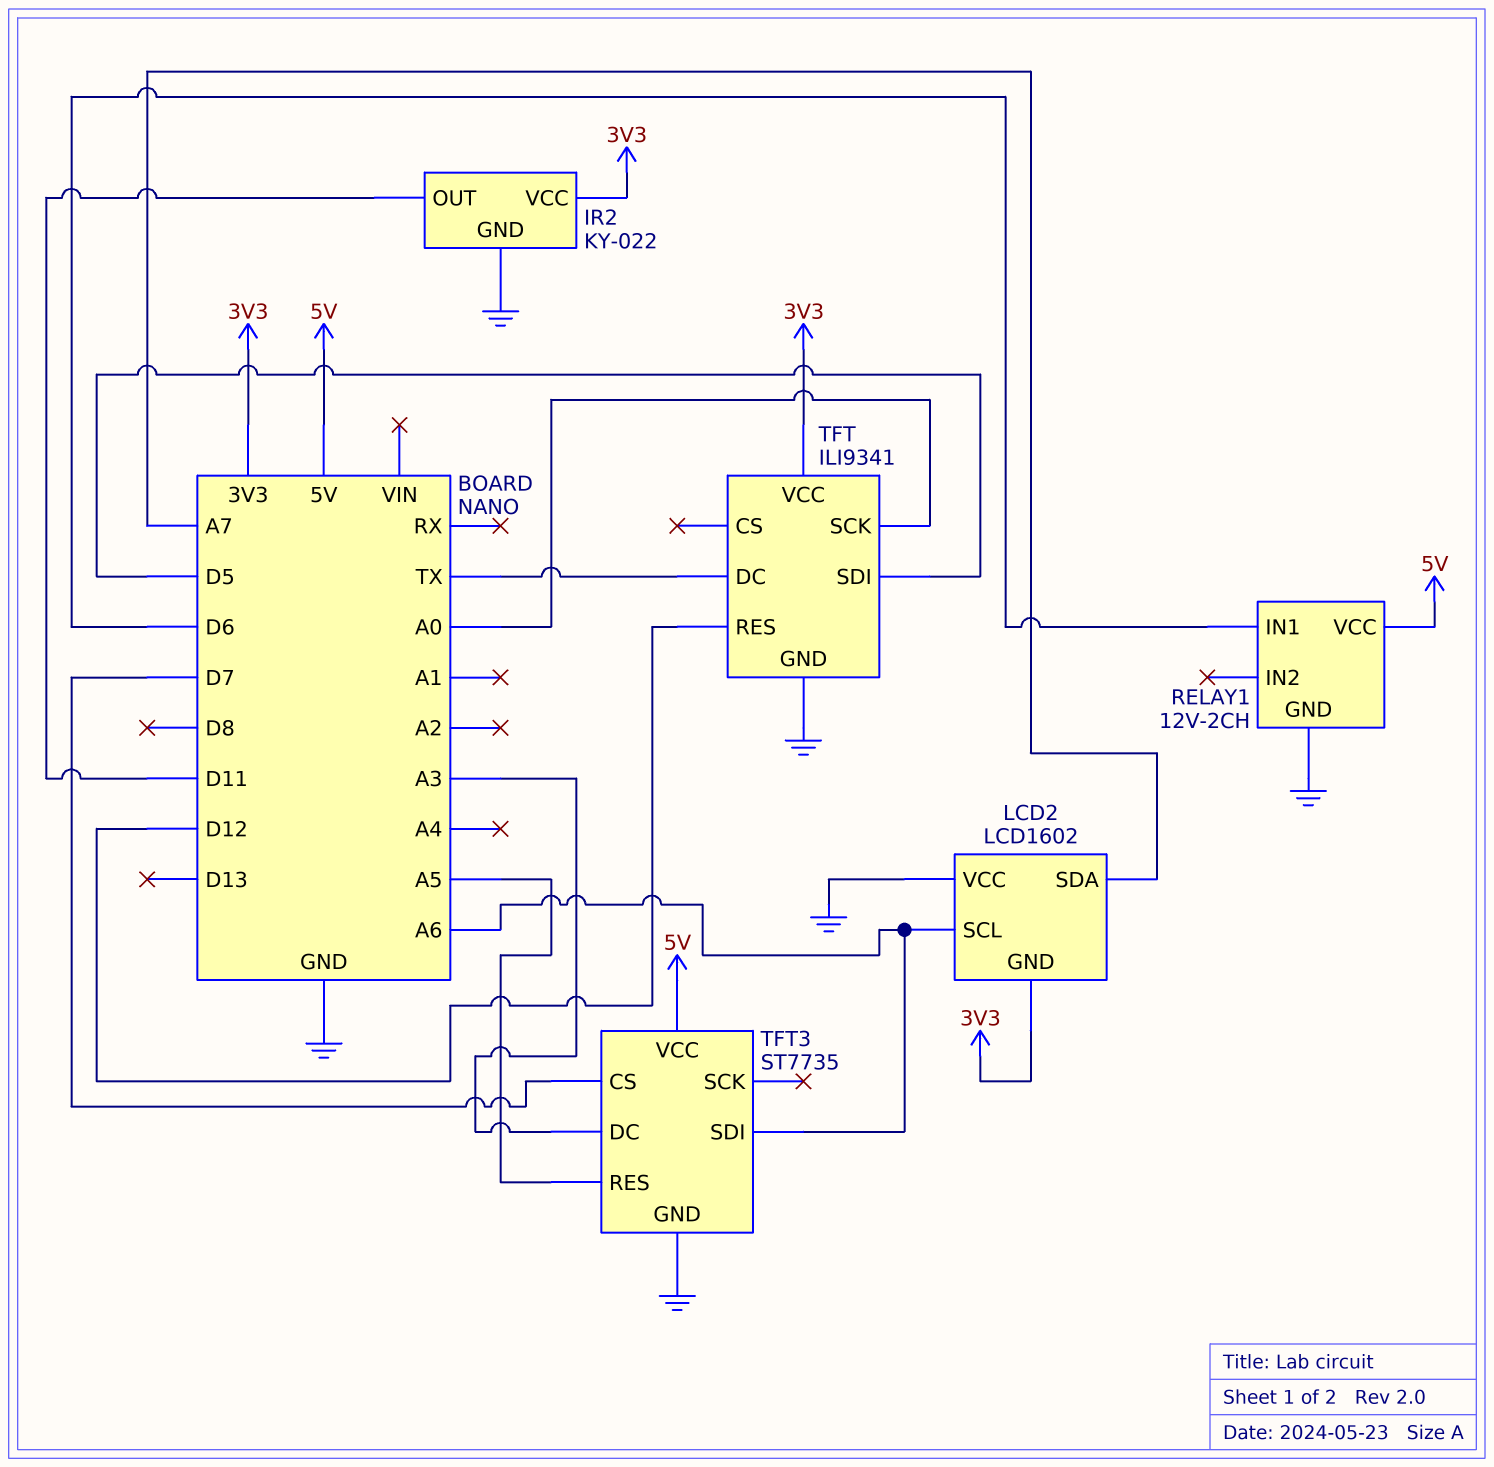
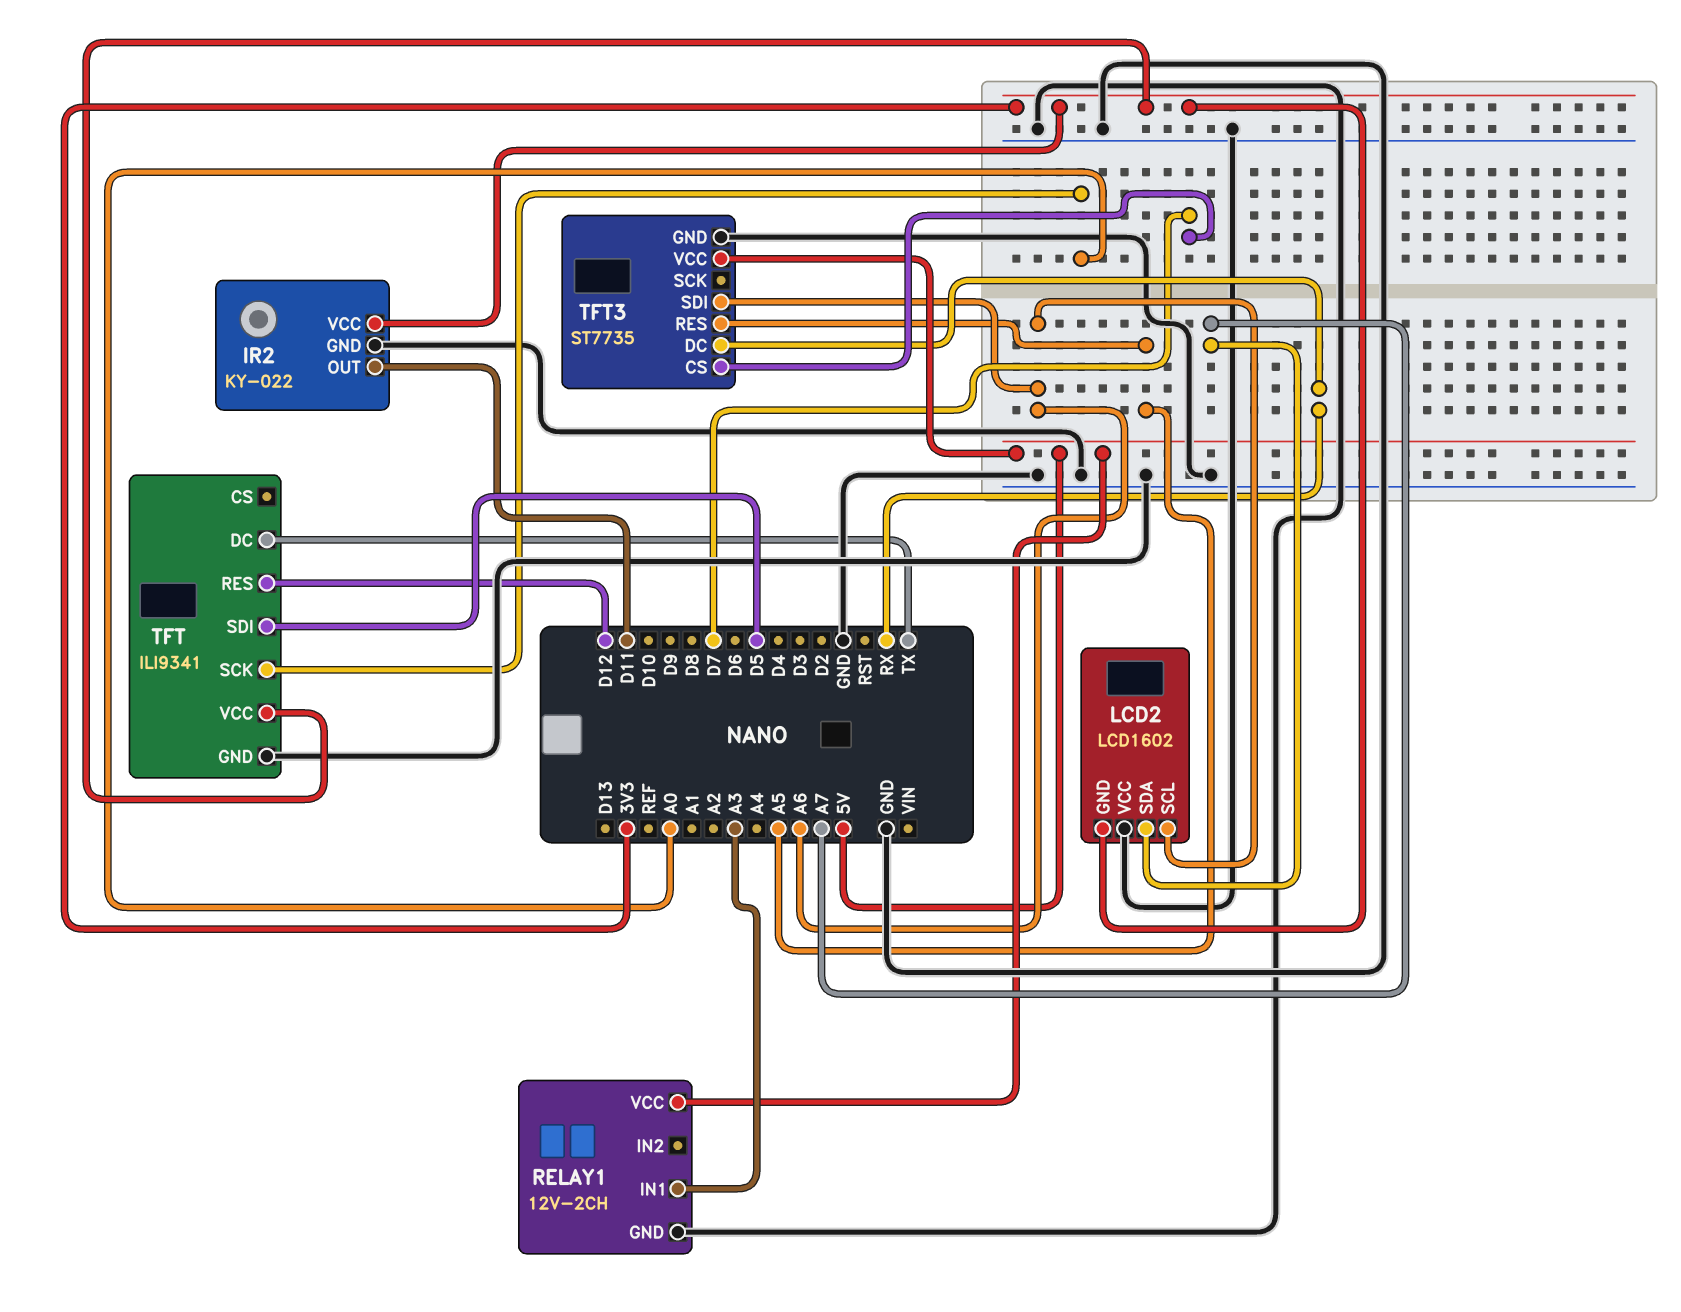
RELAY1 pin IN1: D6 -> A3
TFT3 pin DC: A3 -> RX

